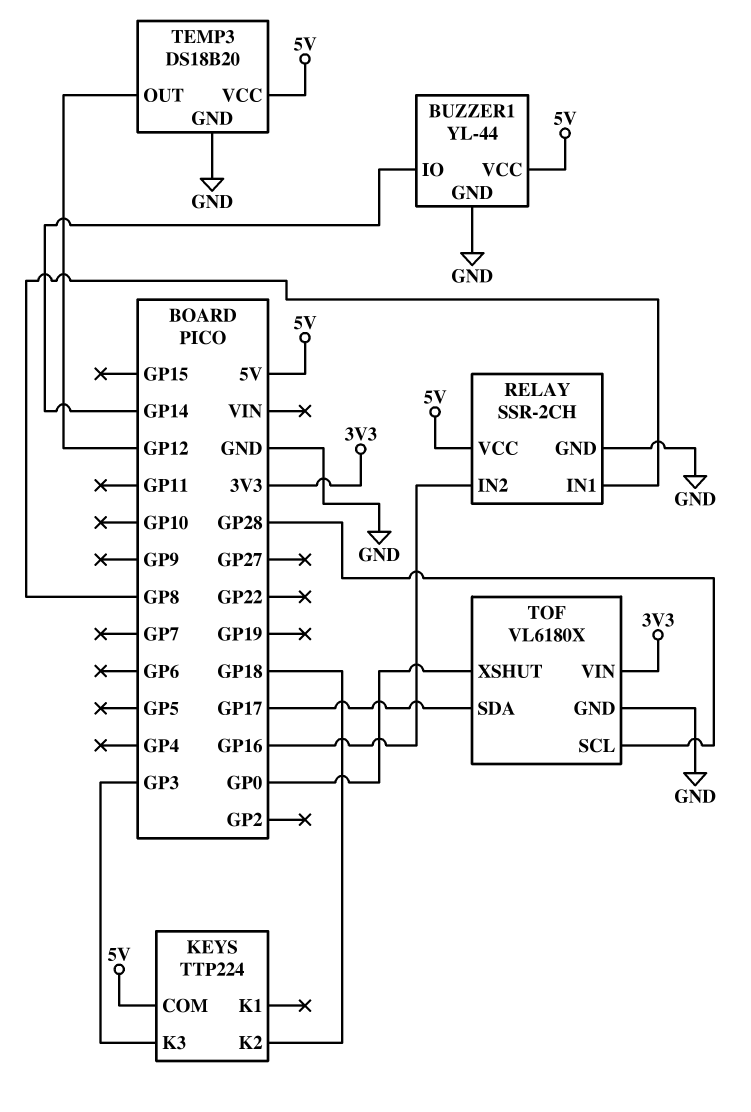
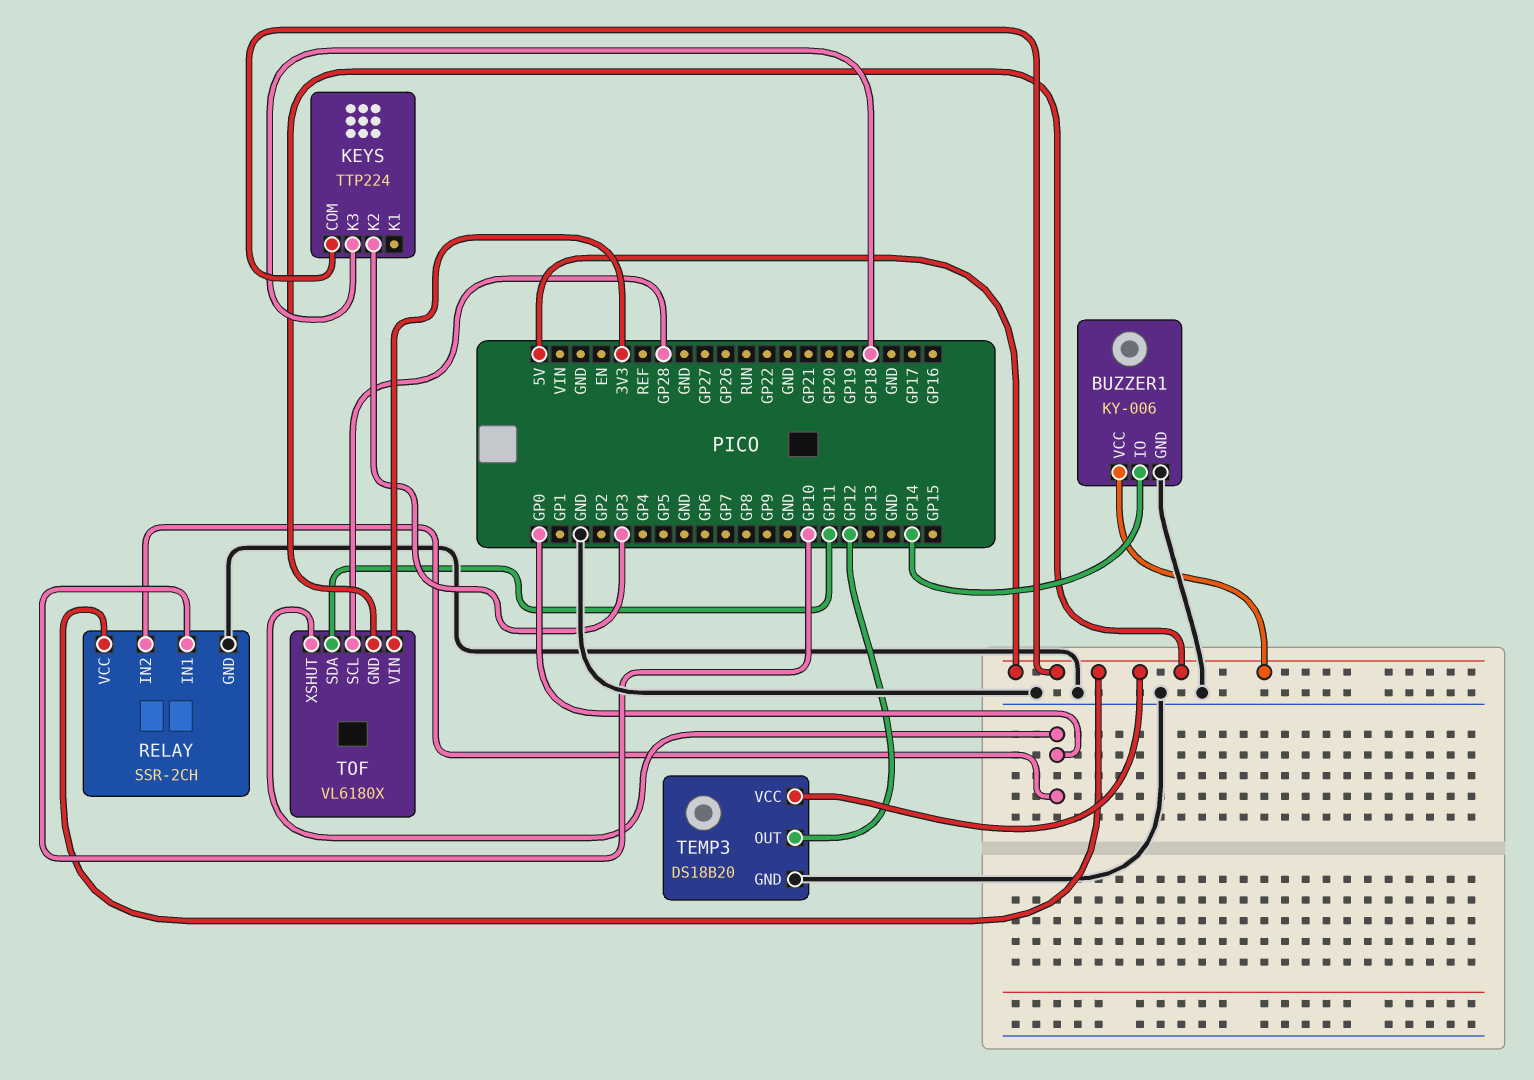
BUZZER1: YL-44 -> KY-006
KEYS pin K2: GP18 -> GP3
KEYS pin K3: GP3 -> GP18
RELAY pin IN1: GP8 -> GP10
RELAY pin IN2: GP16 -> GP0
TOF pin GND: GND -> 5V
TOF pin SDA: GP17 -> GP11

